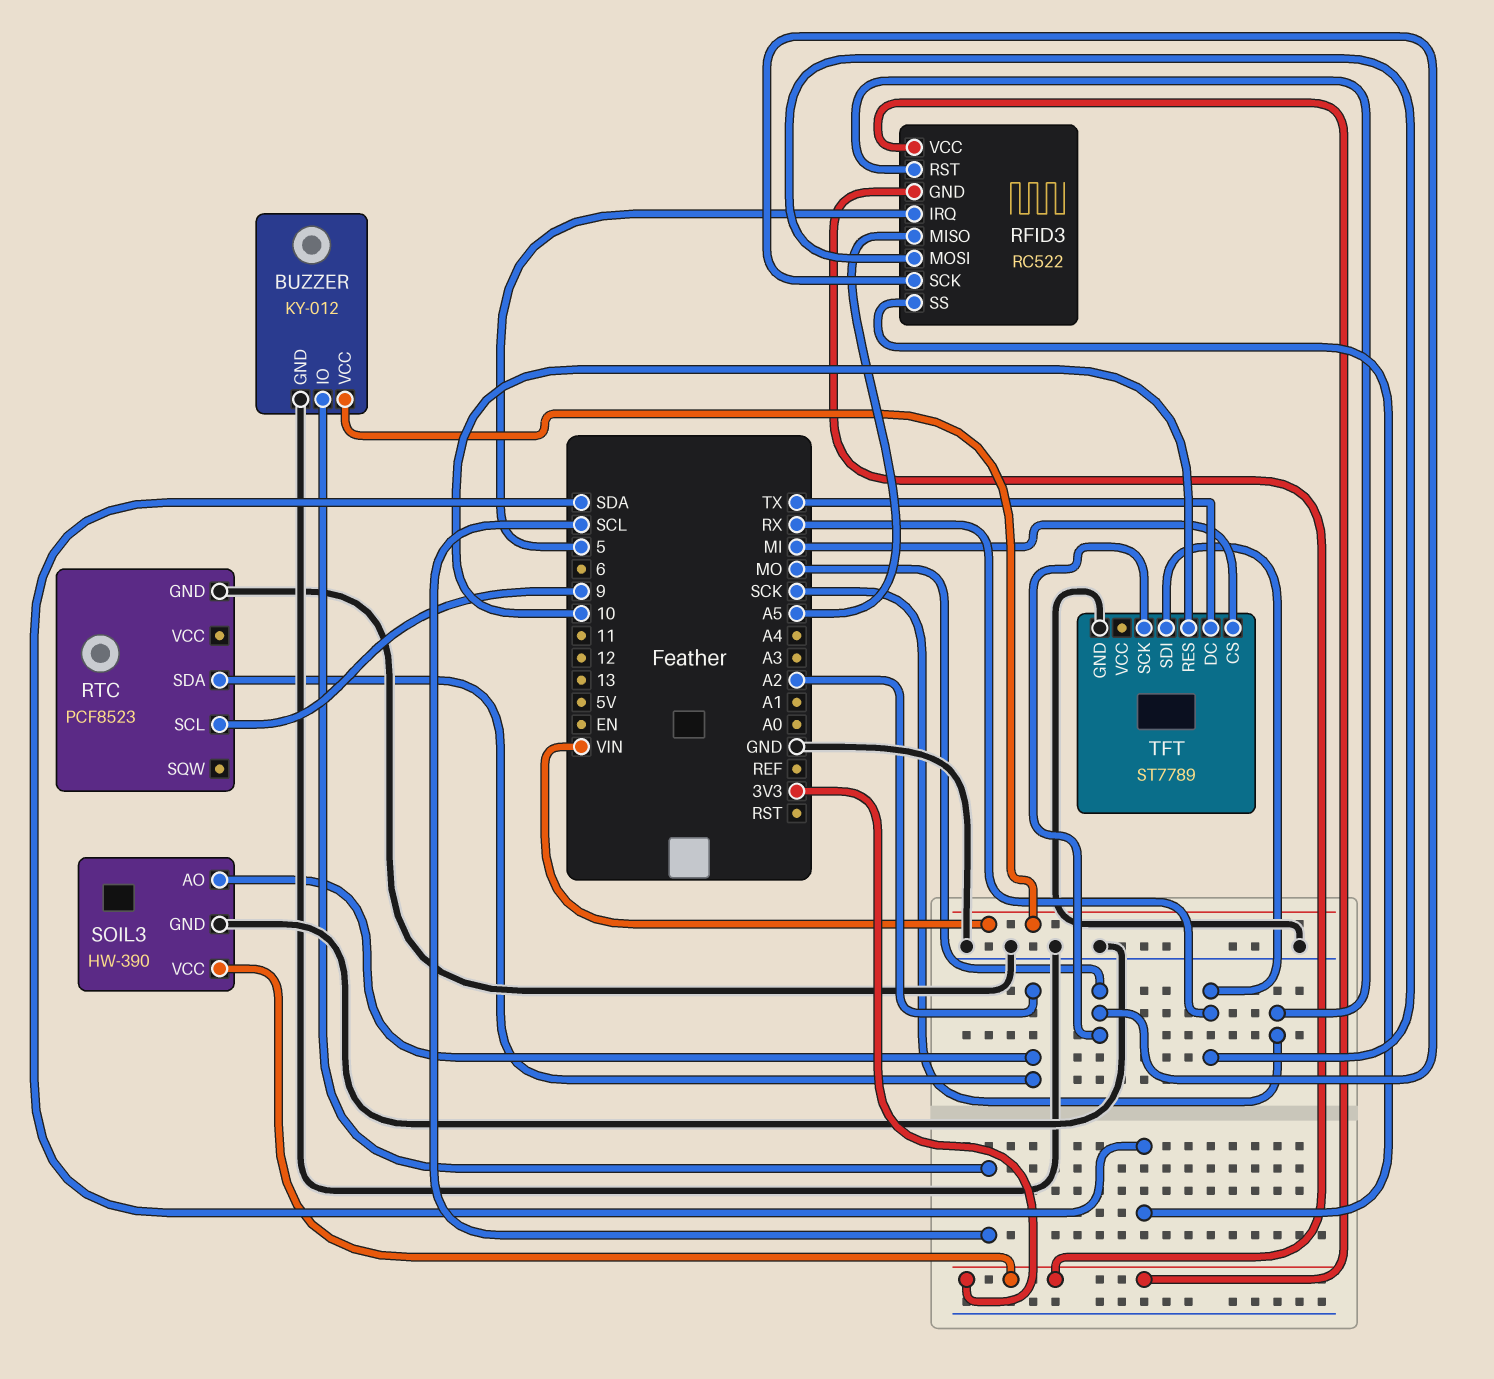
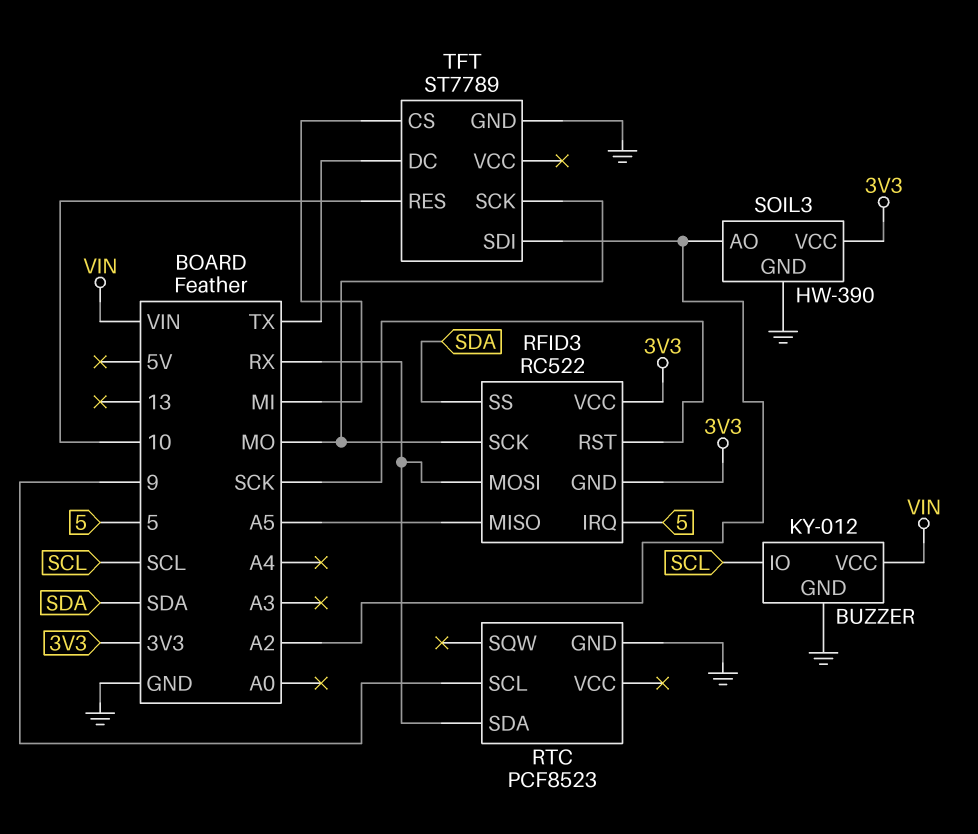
RTC pin SDA: A2 -> RX
TFT pin SDI: RX -> A2

